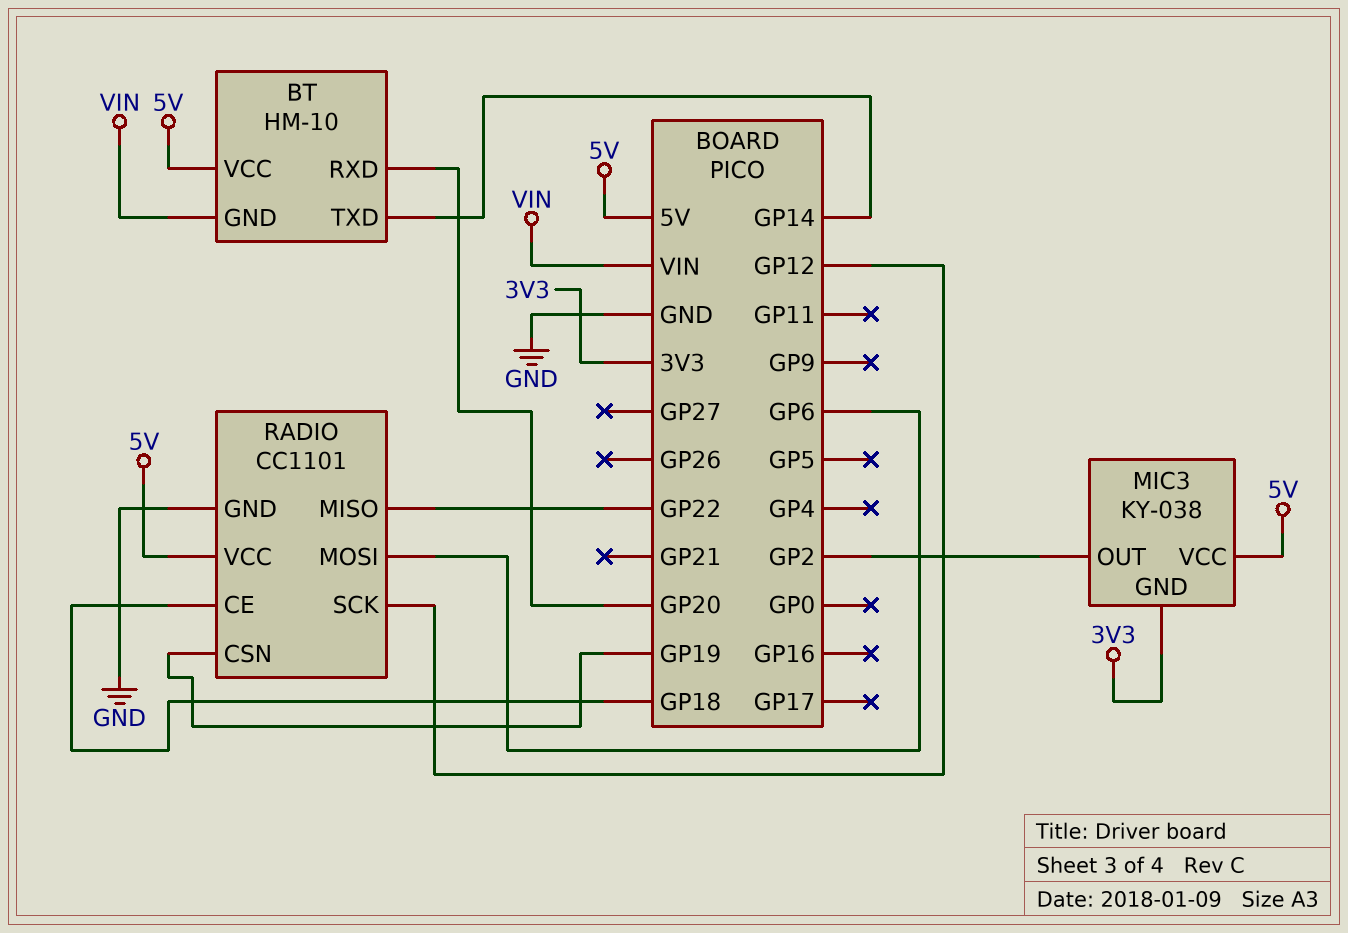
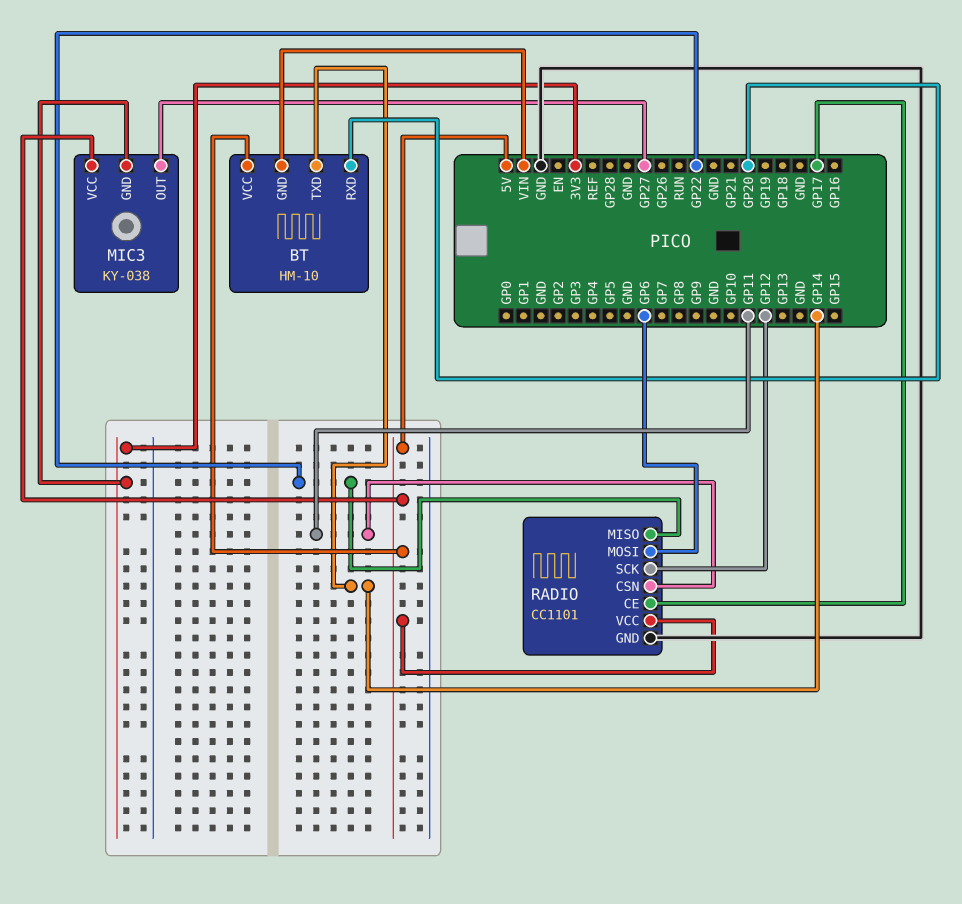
MIC3 pin OUT: GP2 -> GP27
RADIO pin CE: GP18 -> GP17
RADIO pin CSN: GP19 -> GP11

